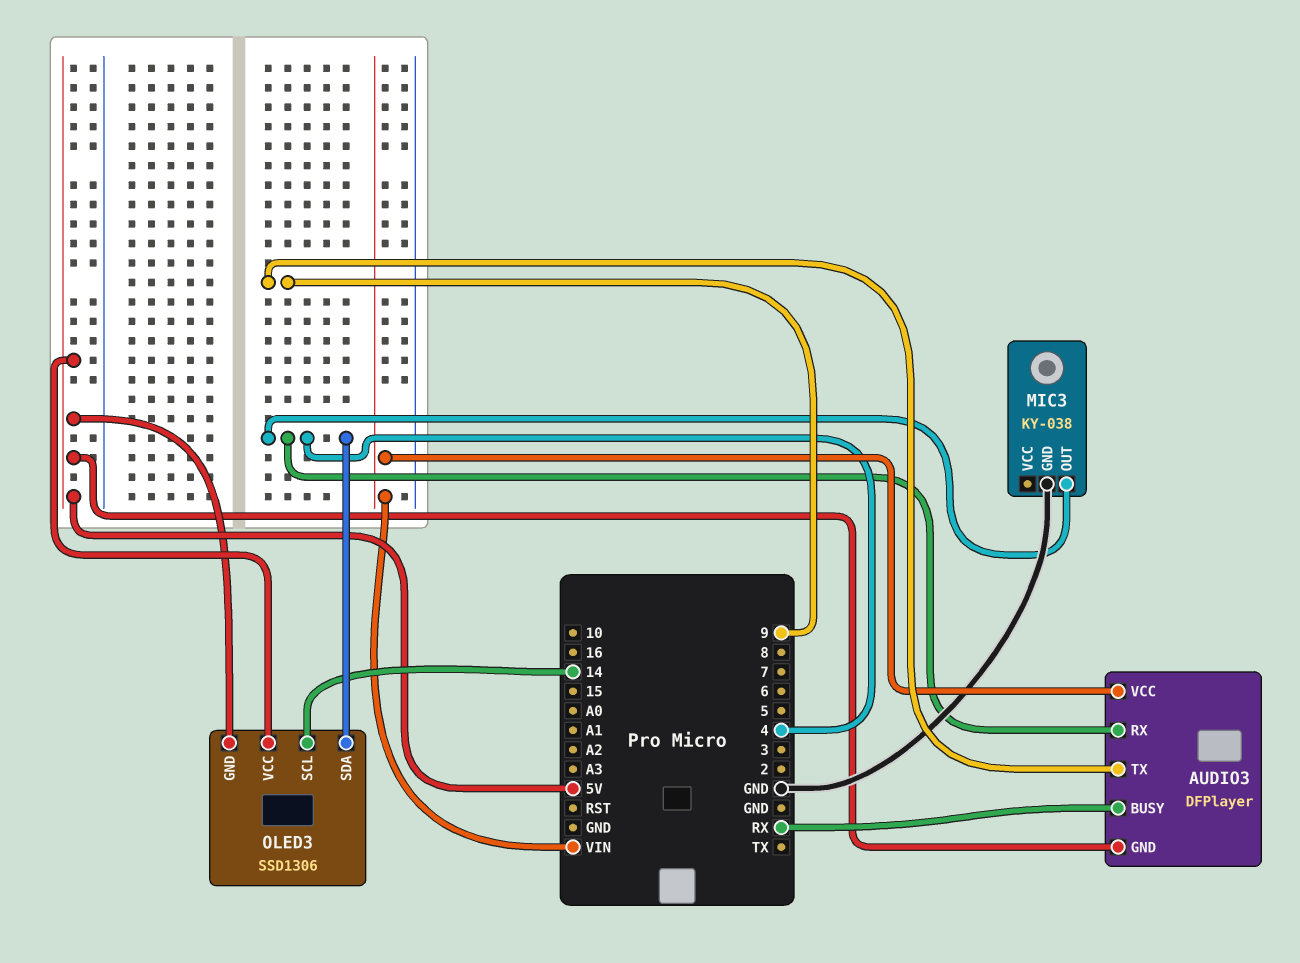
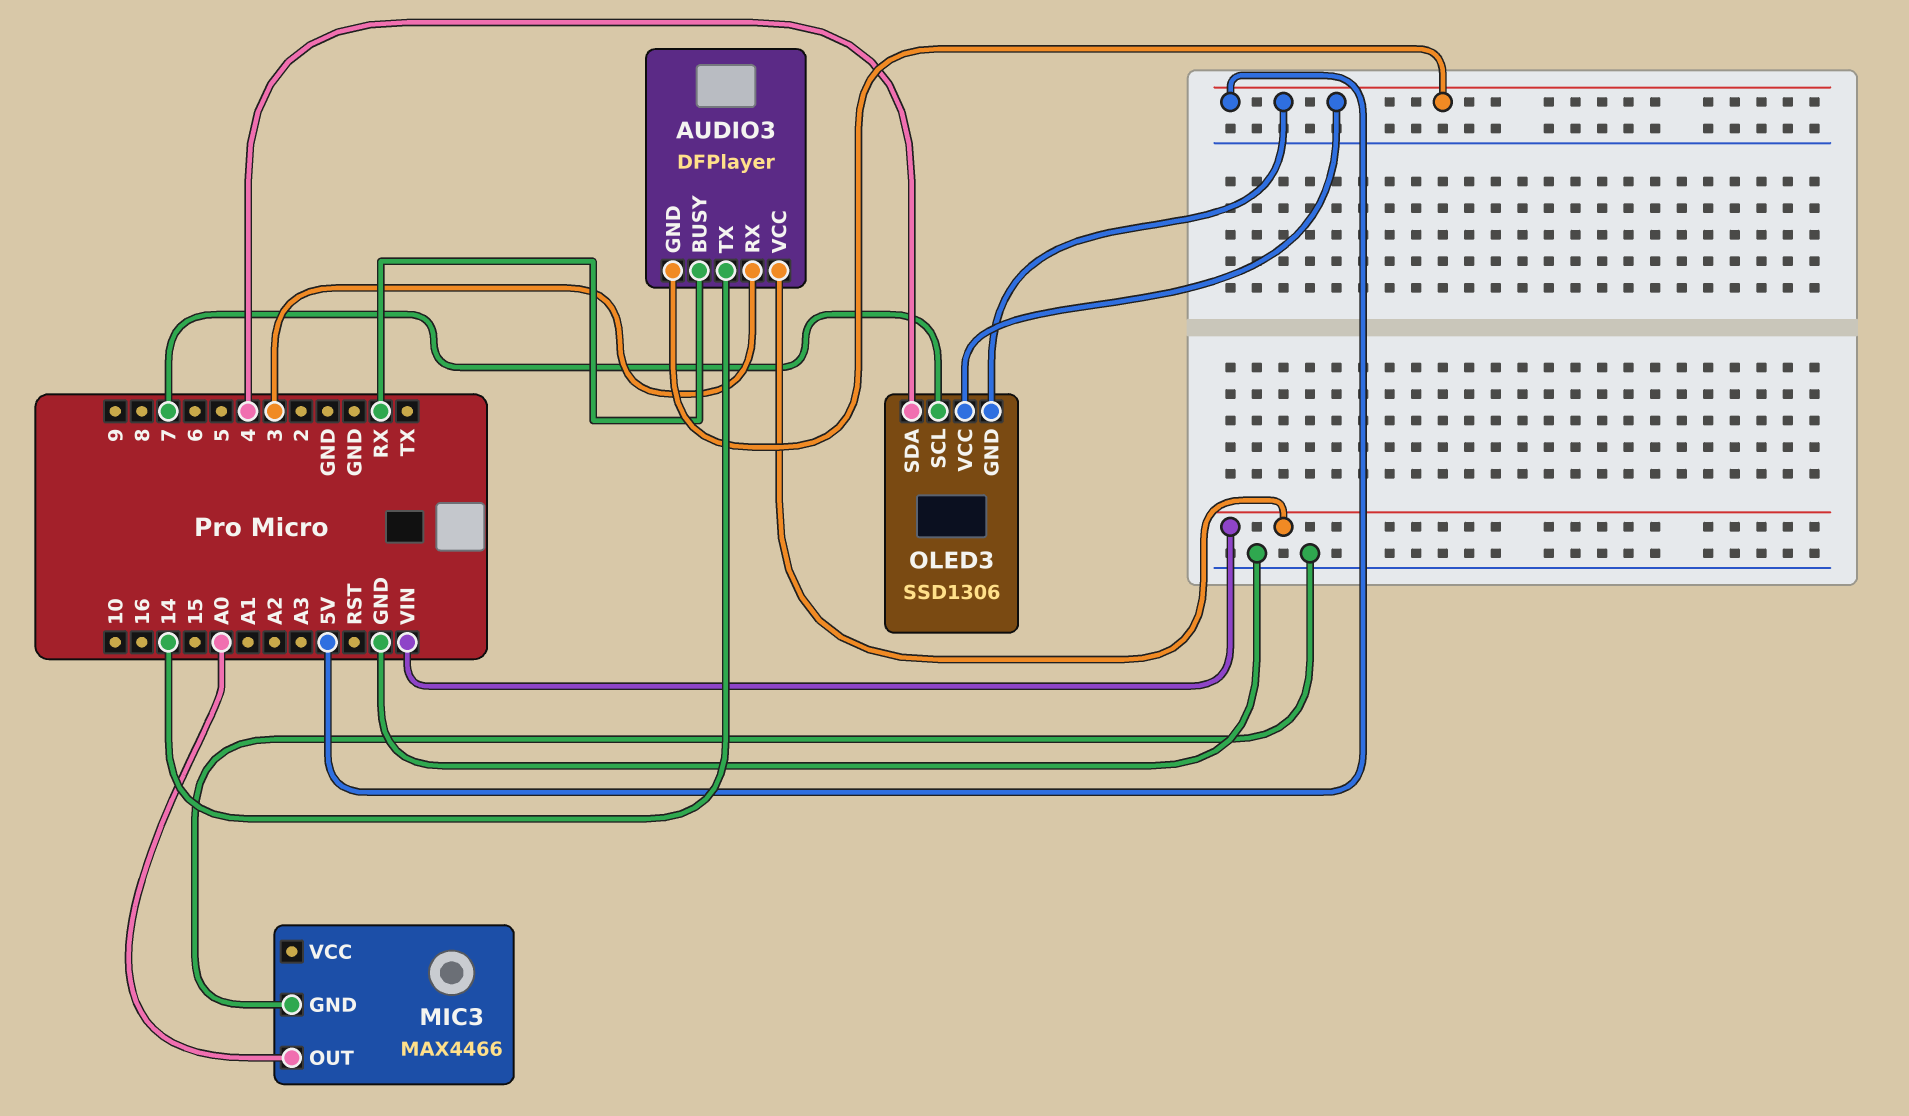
AUDIO3 pin RX: 4 -> 3
AUDIO3 pin TX: 9 -> 14
MIC3: KY-038 -> MAX4466
MIC3 pin OUT: 4 -> A0
OLED3 pin SCL: 14 -> 7

